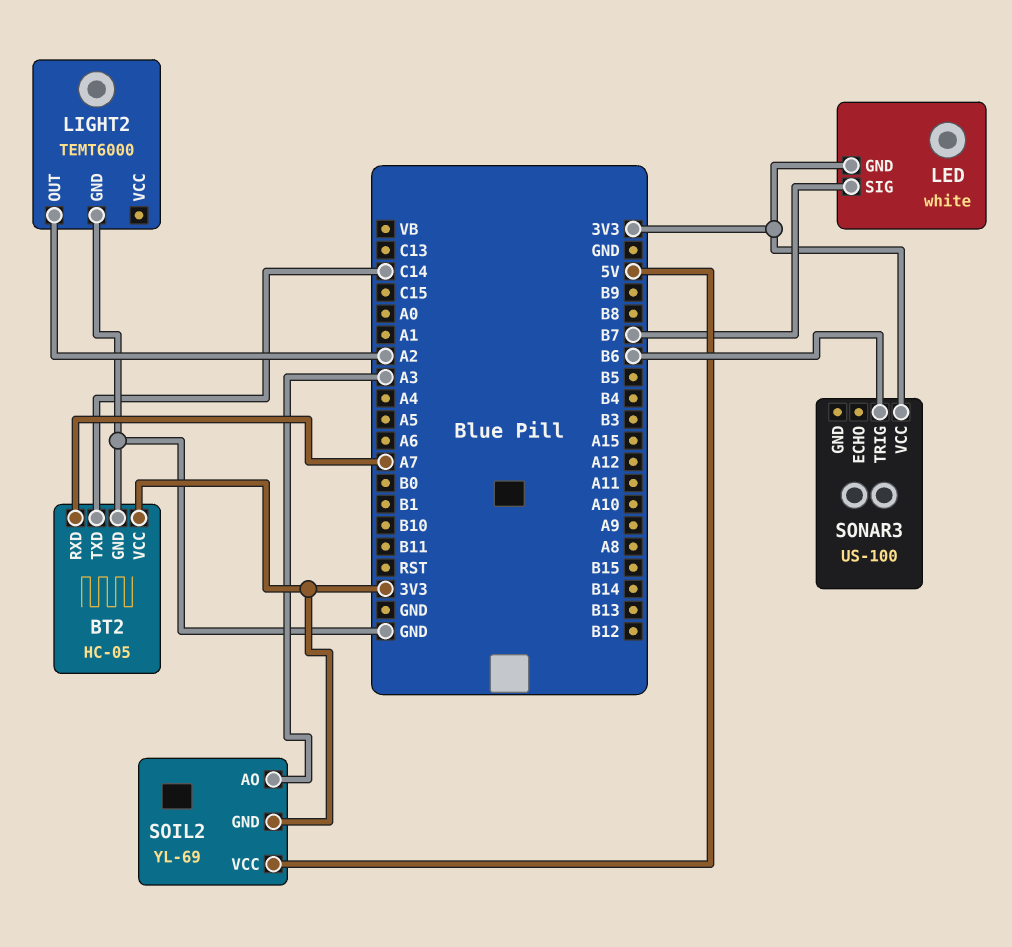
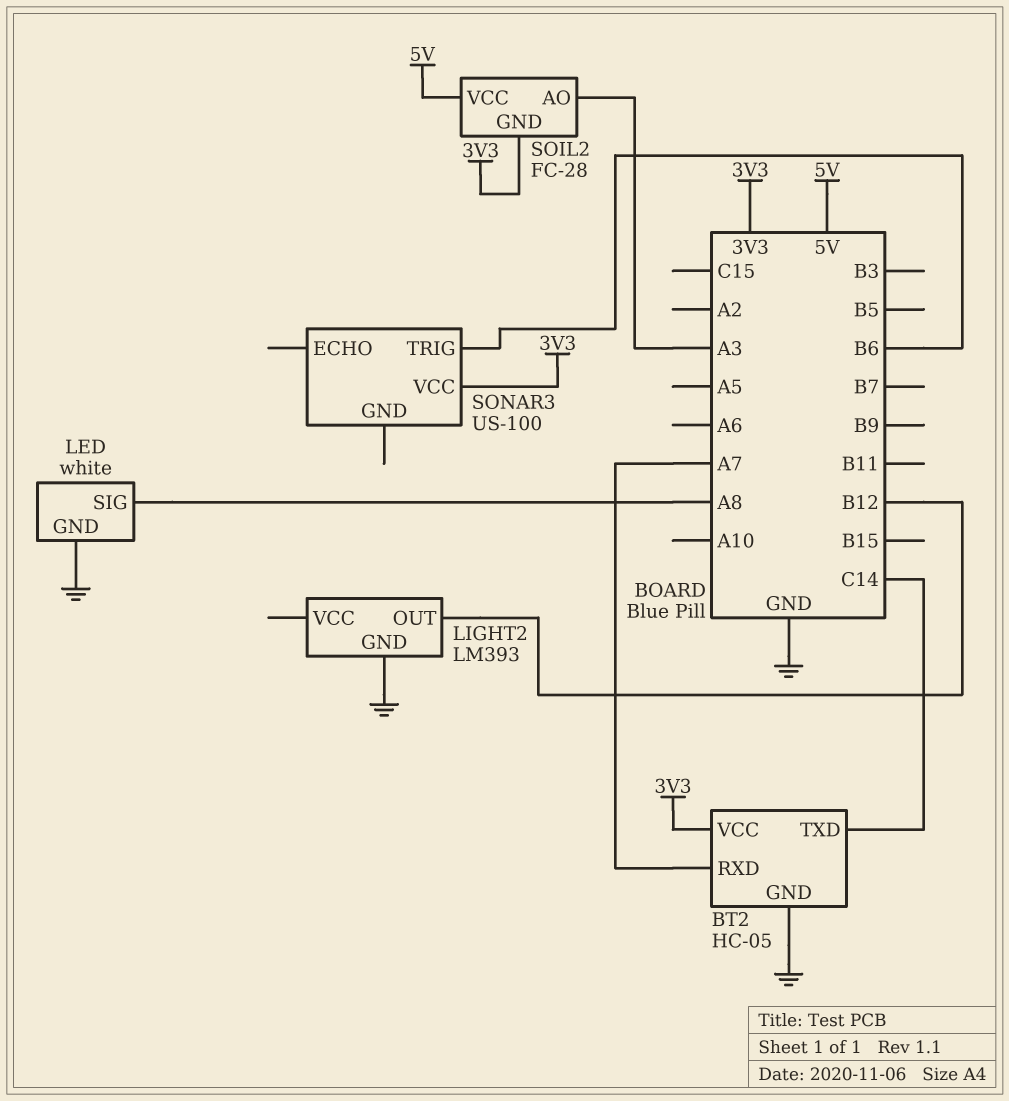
LED pin GND: 3V3 -> GND
LED pin SIG: B7 -> A8
LIGHT2: TEMT6000 -> LM393
LIGHT2 pin OUT: A2 -> B12
SOIL2: YL-69 -> FC-28

